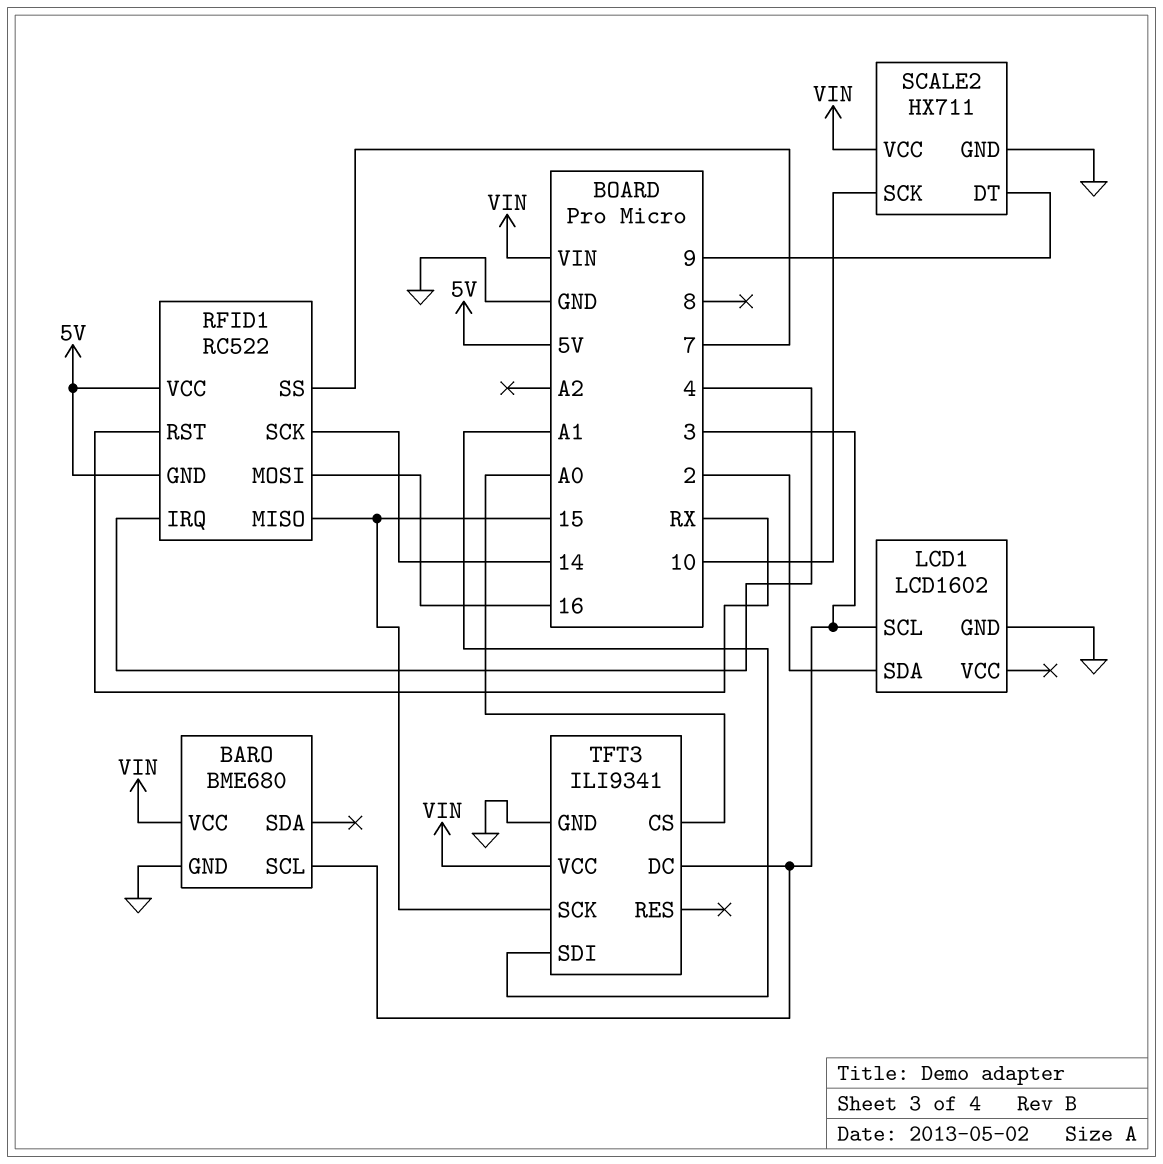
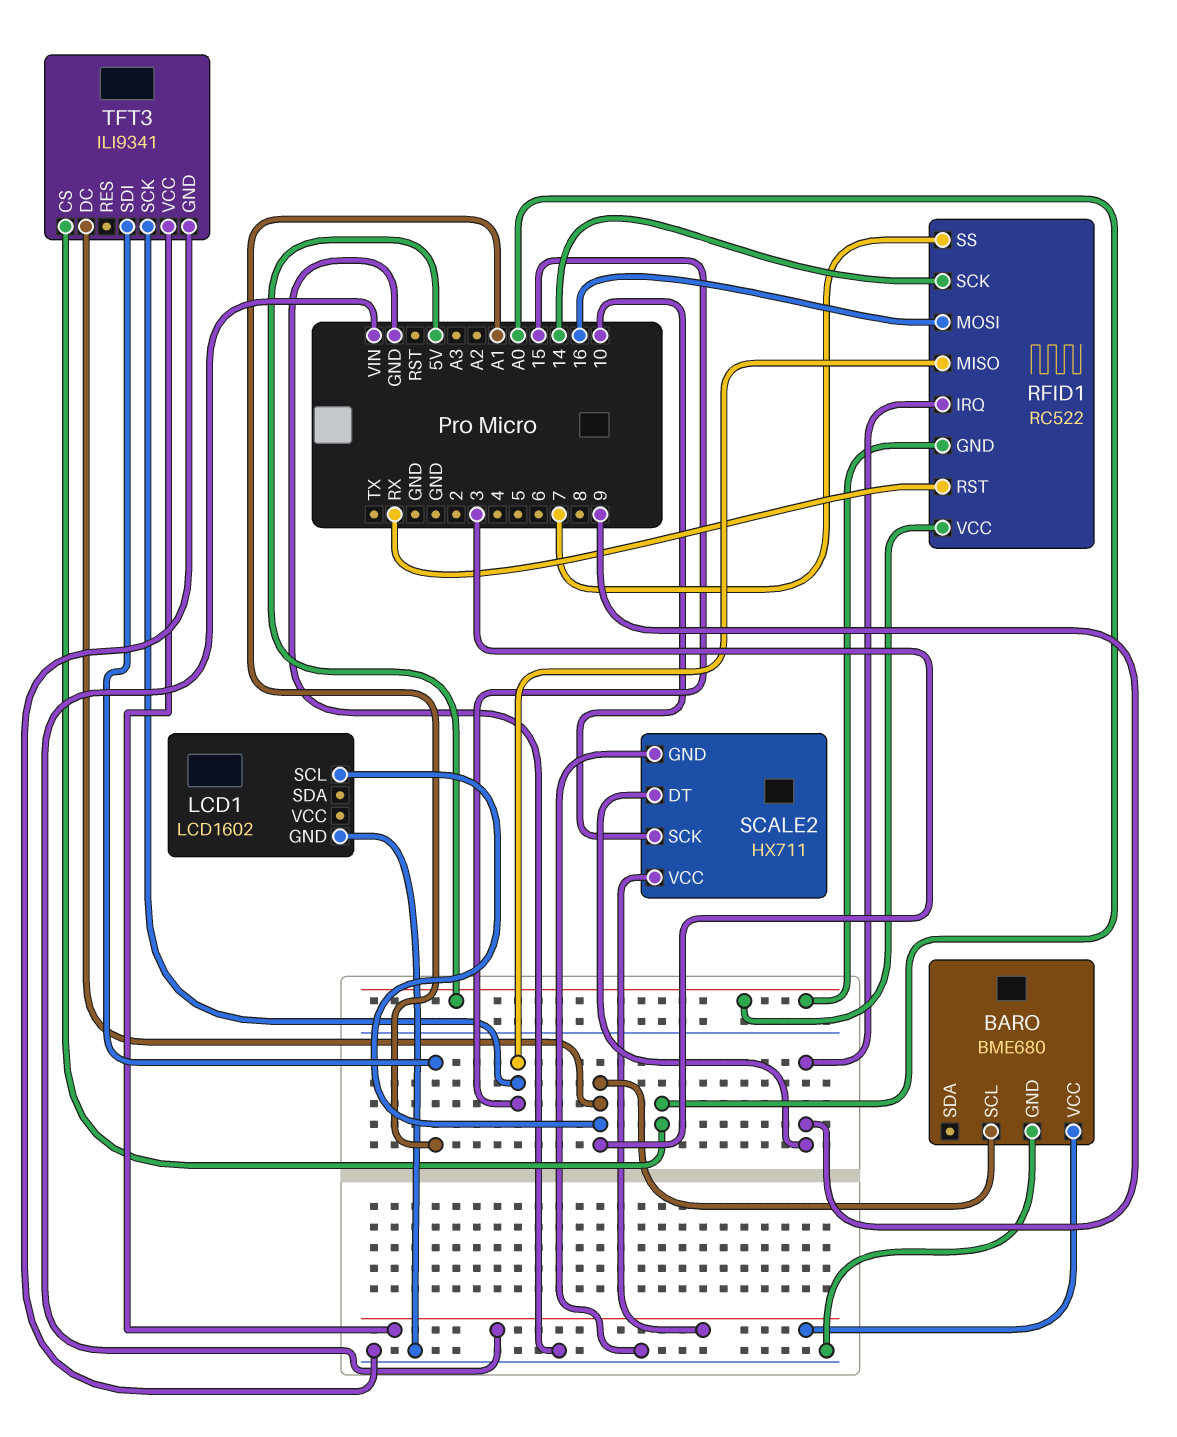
LCD1 pin SDA: 2 -> none
RFID1 pin IRQ: 4 -> 9

